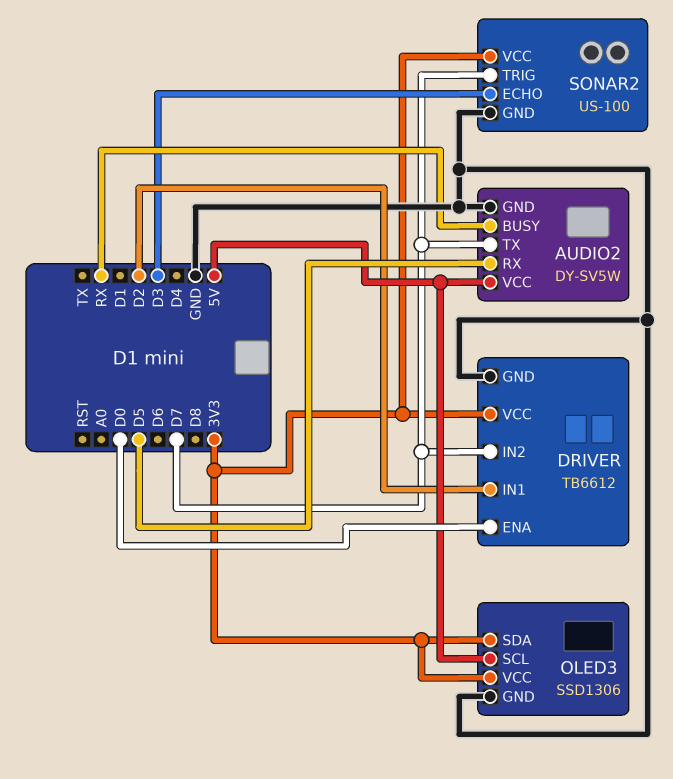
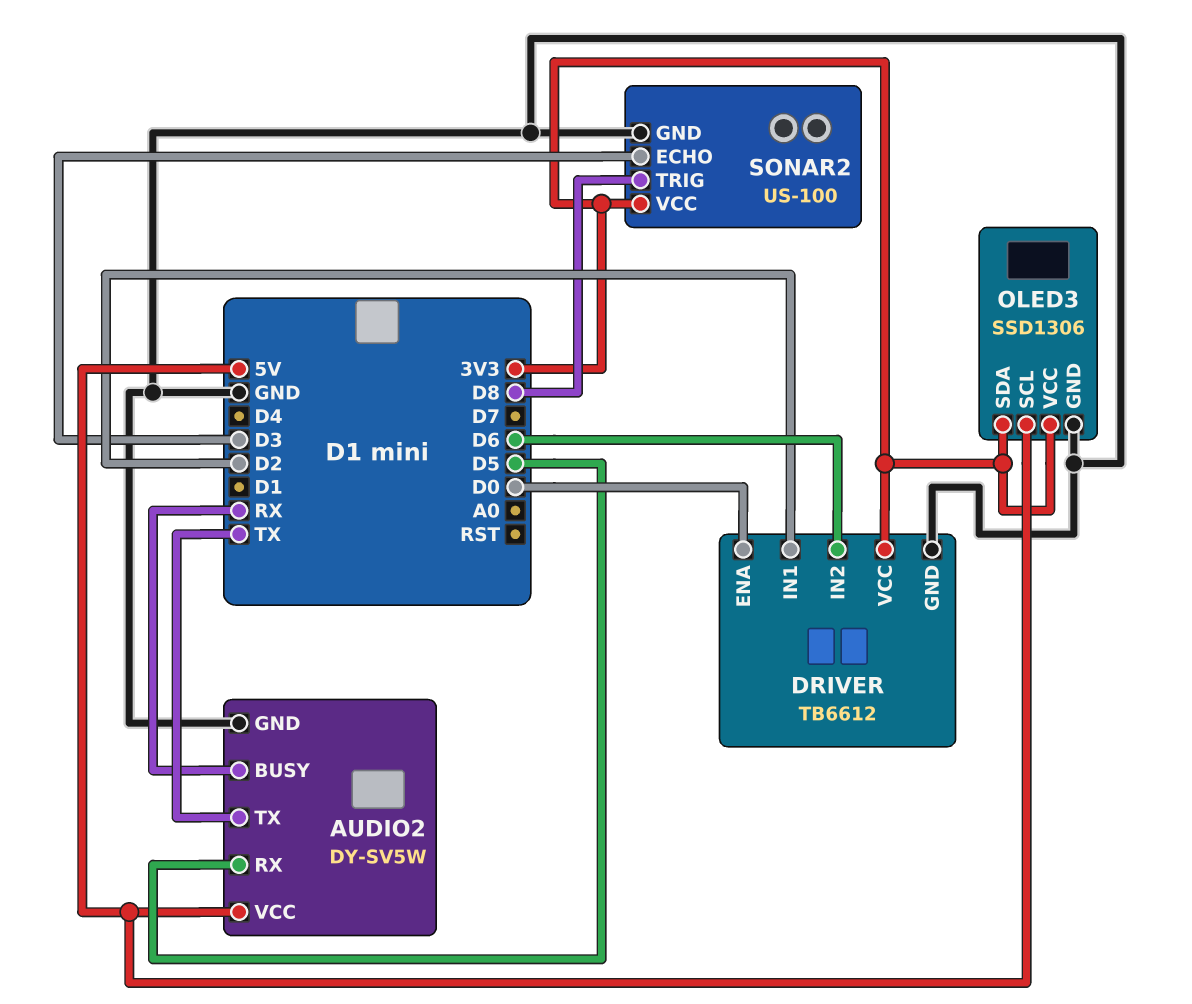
AUDIO2 pin TX: D7 -> TX
DRIVER pin IN2: D7 -> D6
SONAR2 pin TRIG: D7 -> D8

